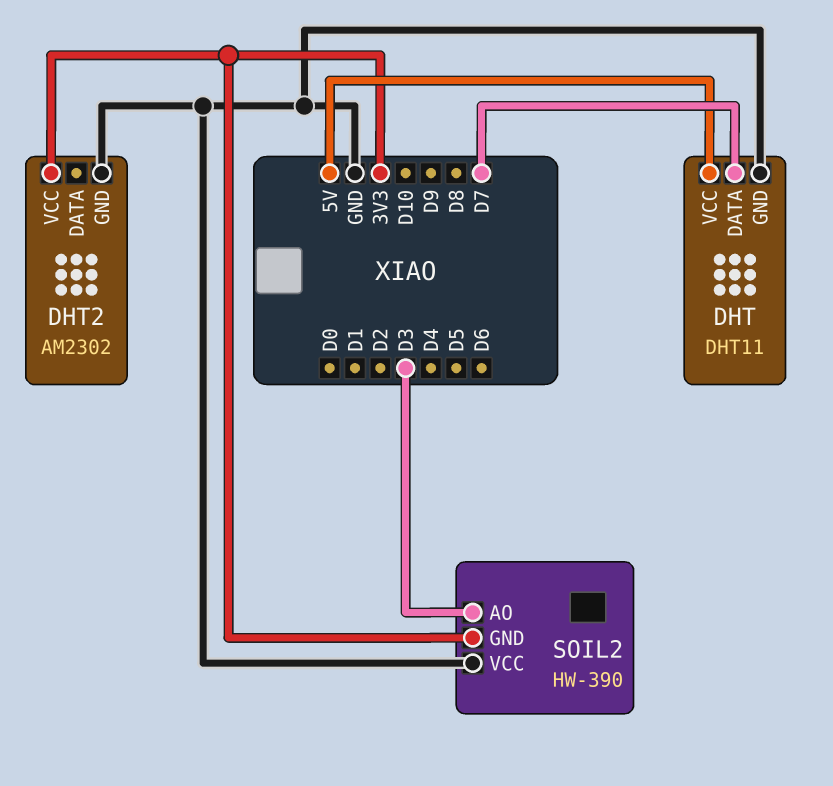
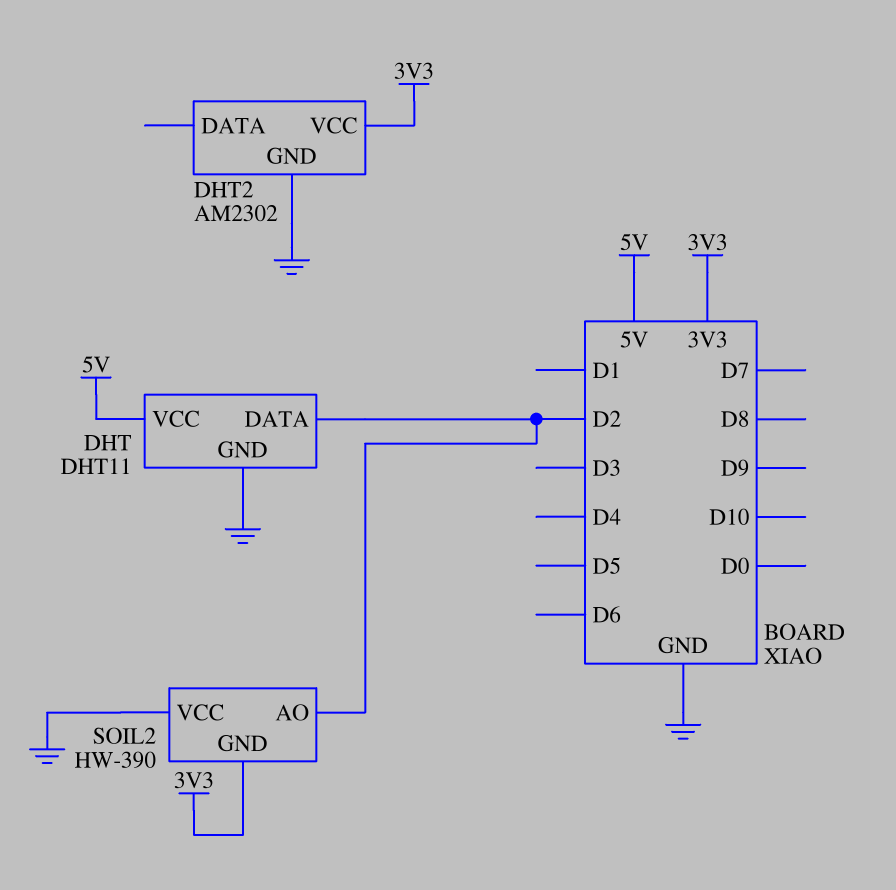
DHT pin DATA: D7 -> D2
SOIL2 pin AO: D3 -> D2

